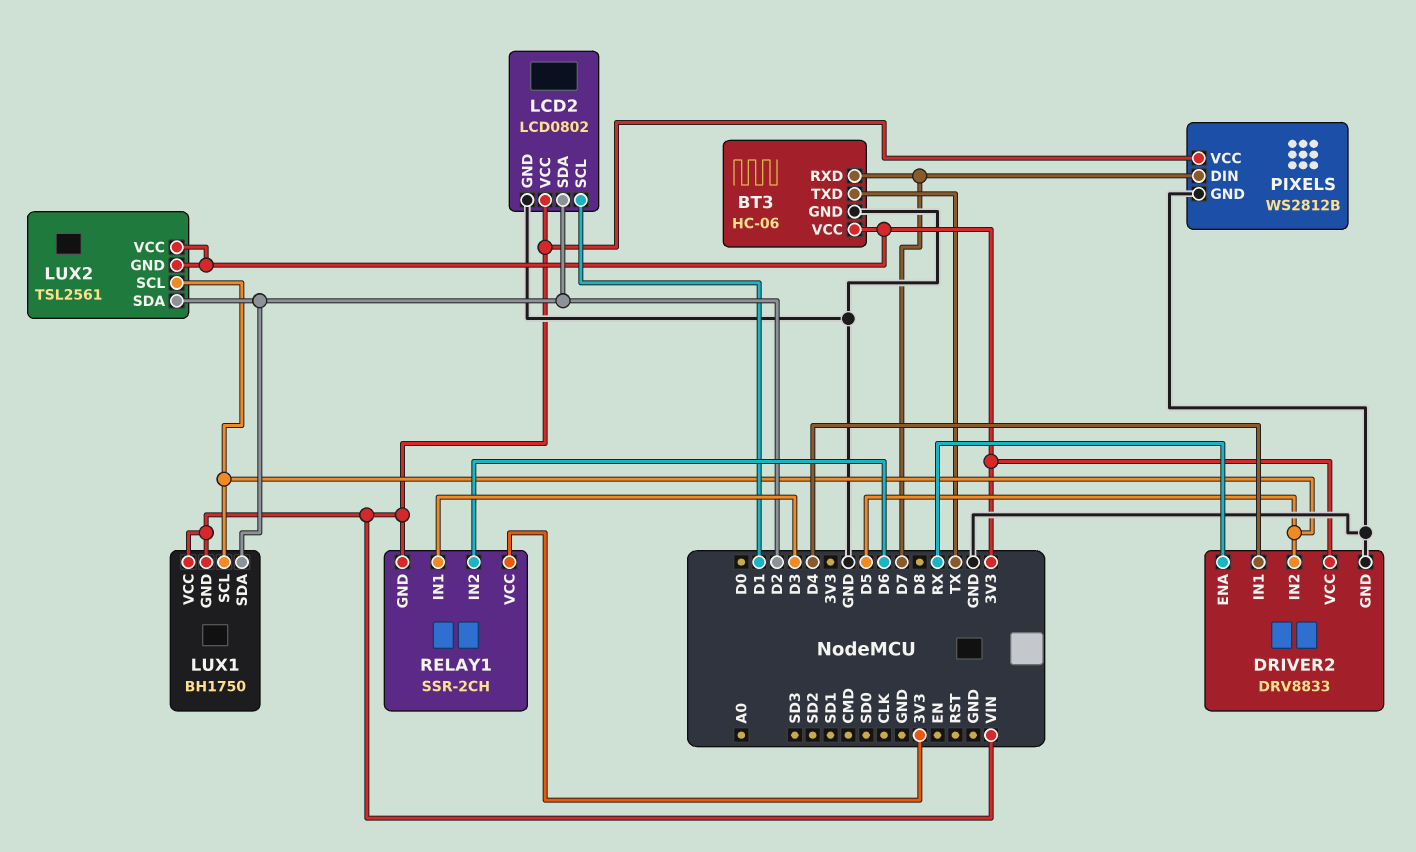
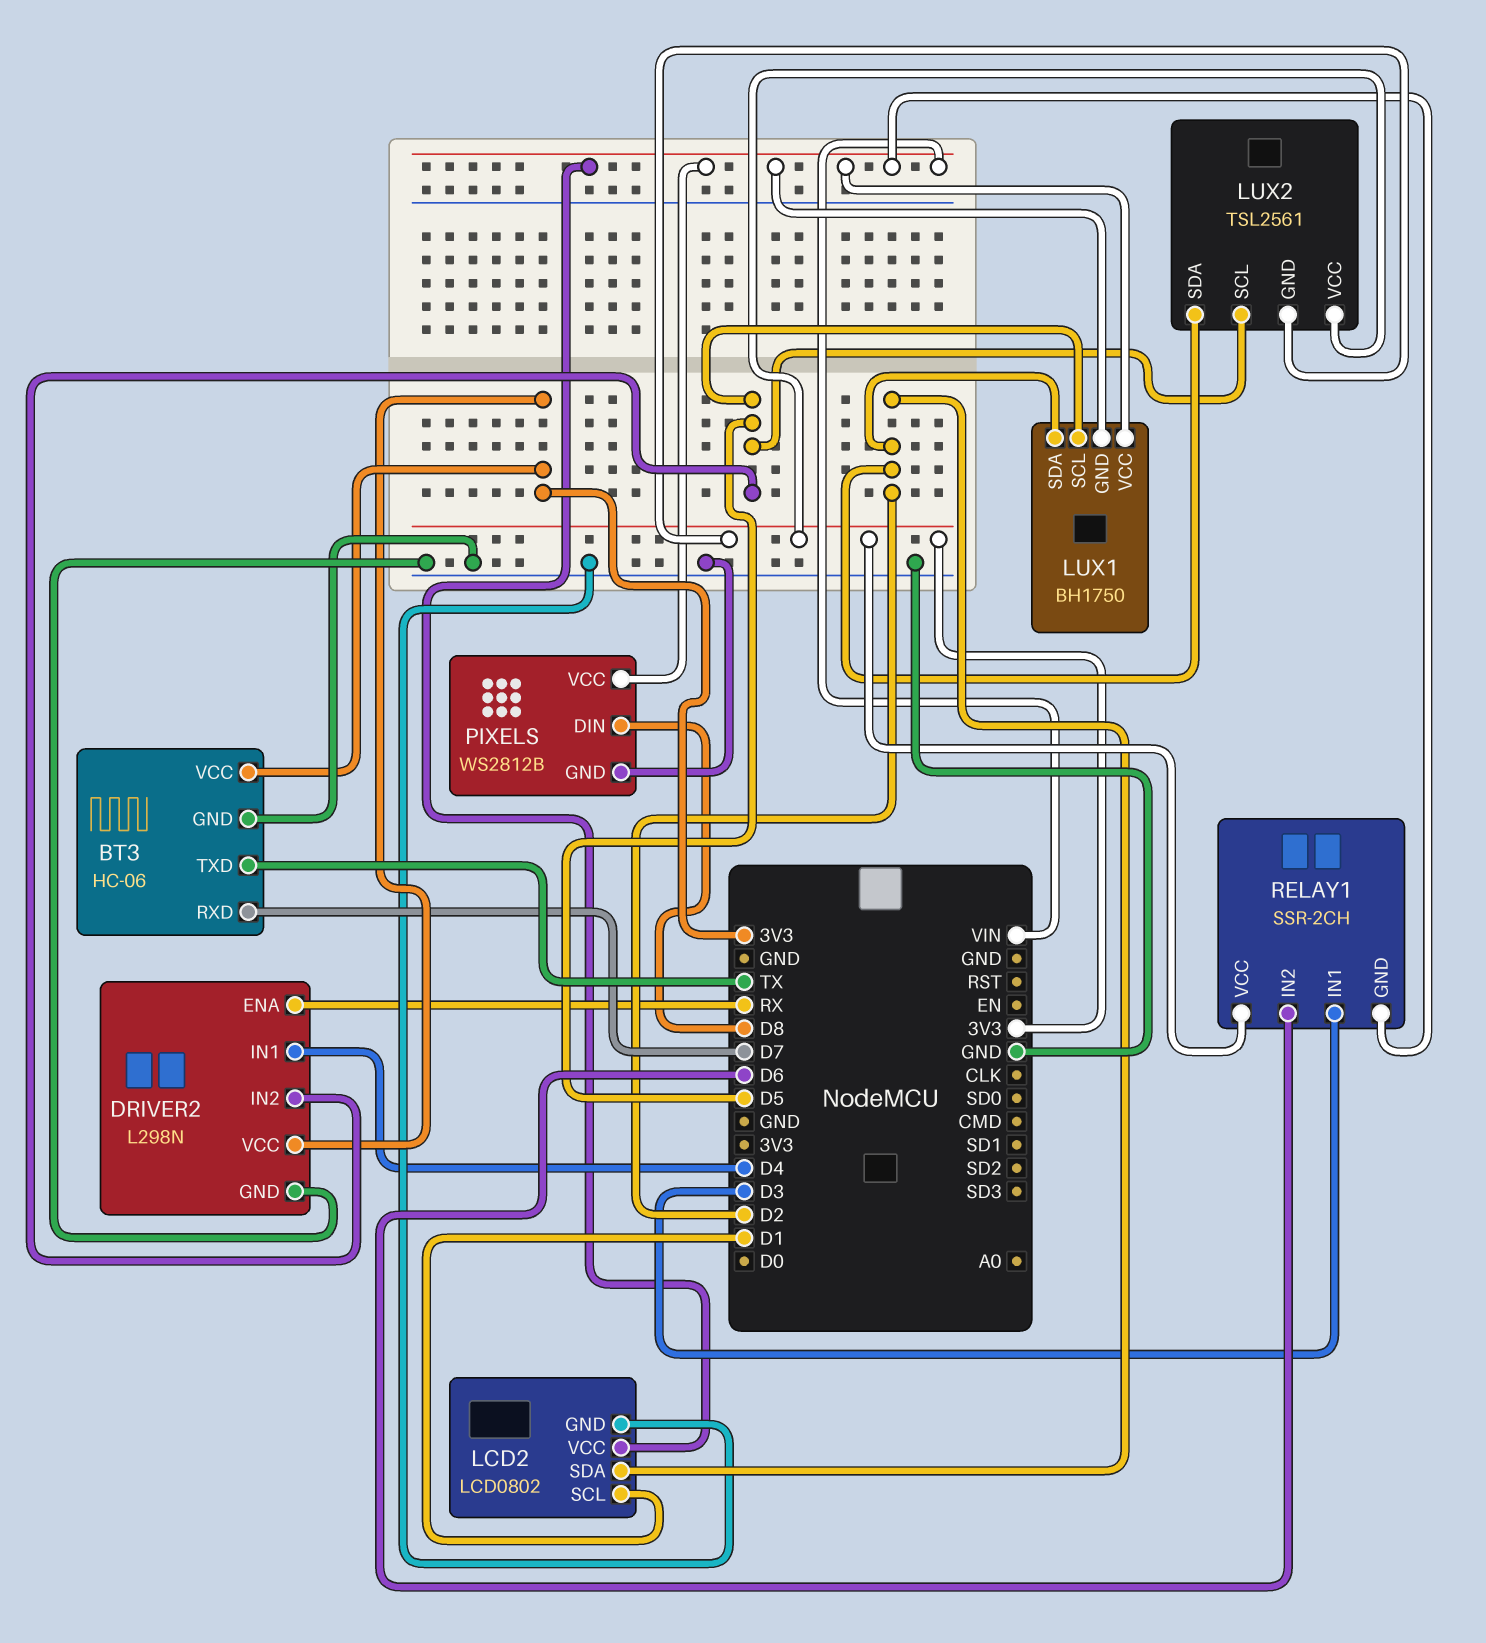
DRIVER2: DRV8833 -> L298N
PIXELS pin DIN: D7 -> D8

